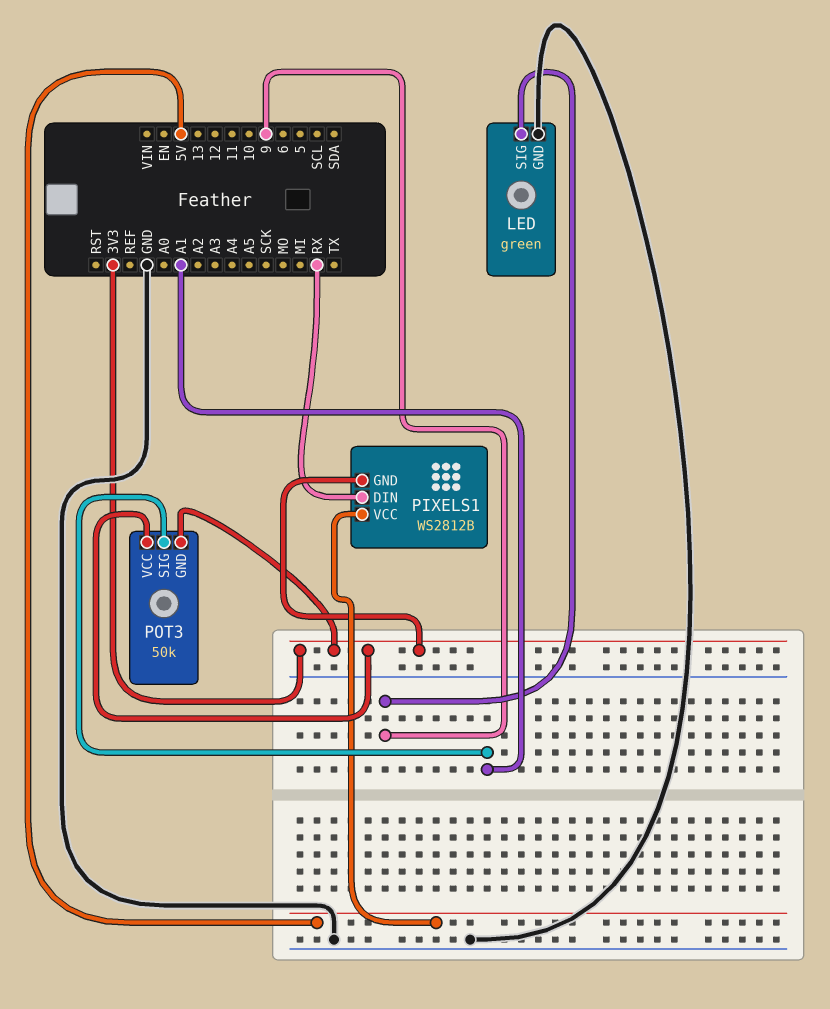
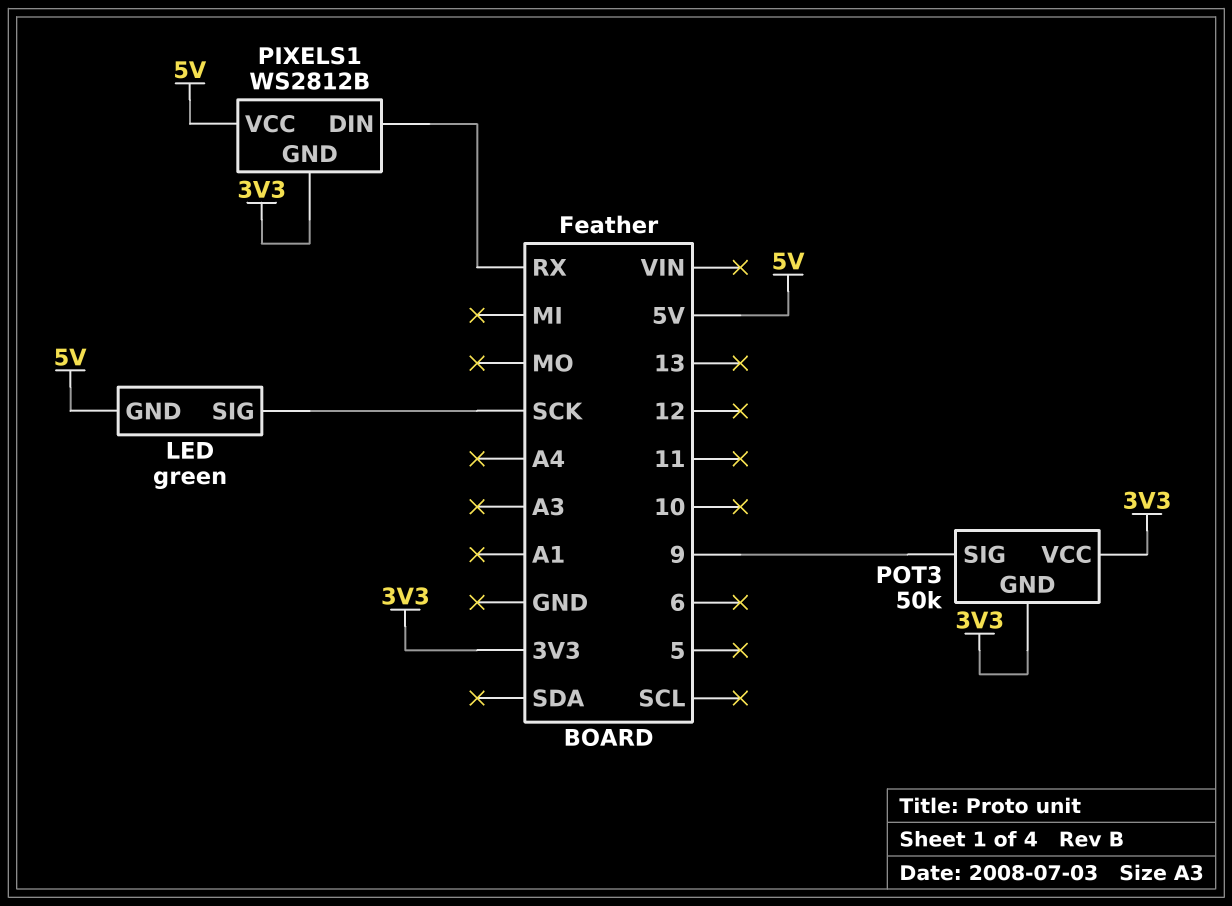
LED pin GND: GND -> 5V
LED pin SIG: 9 -> SCK
POT3 pin SIG: A1 -> 9

